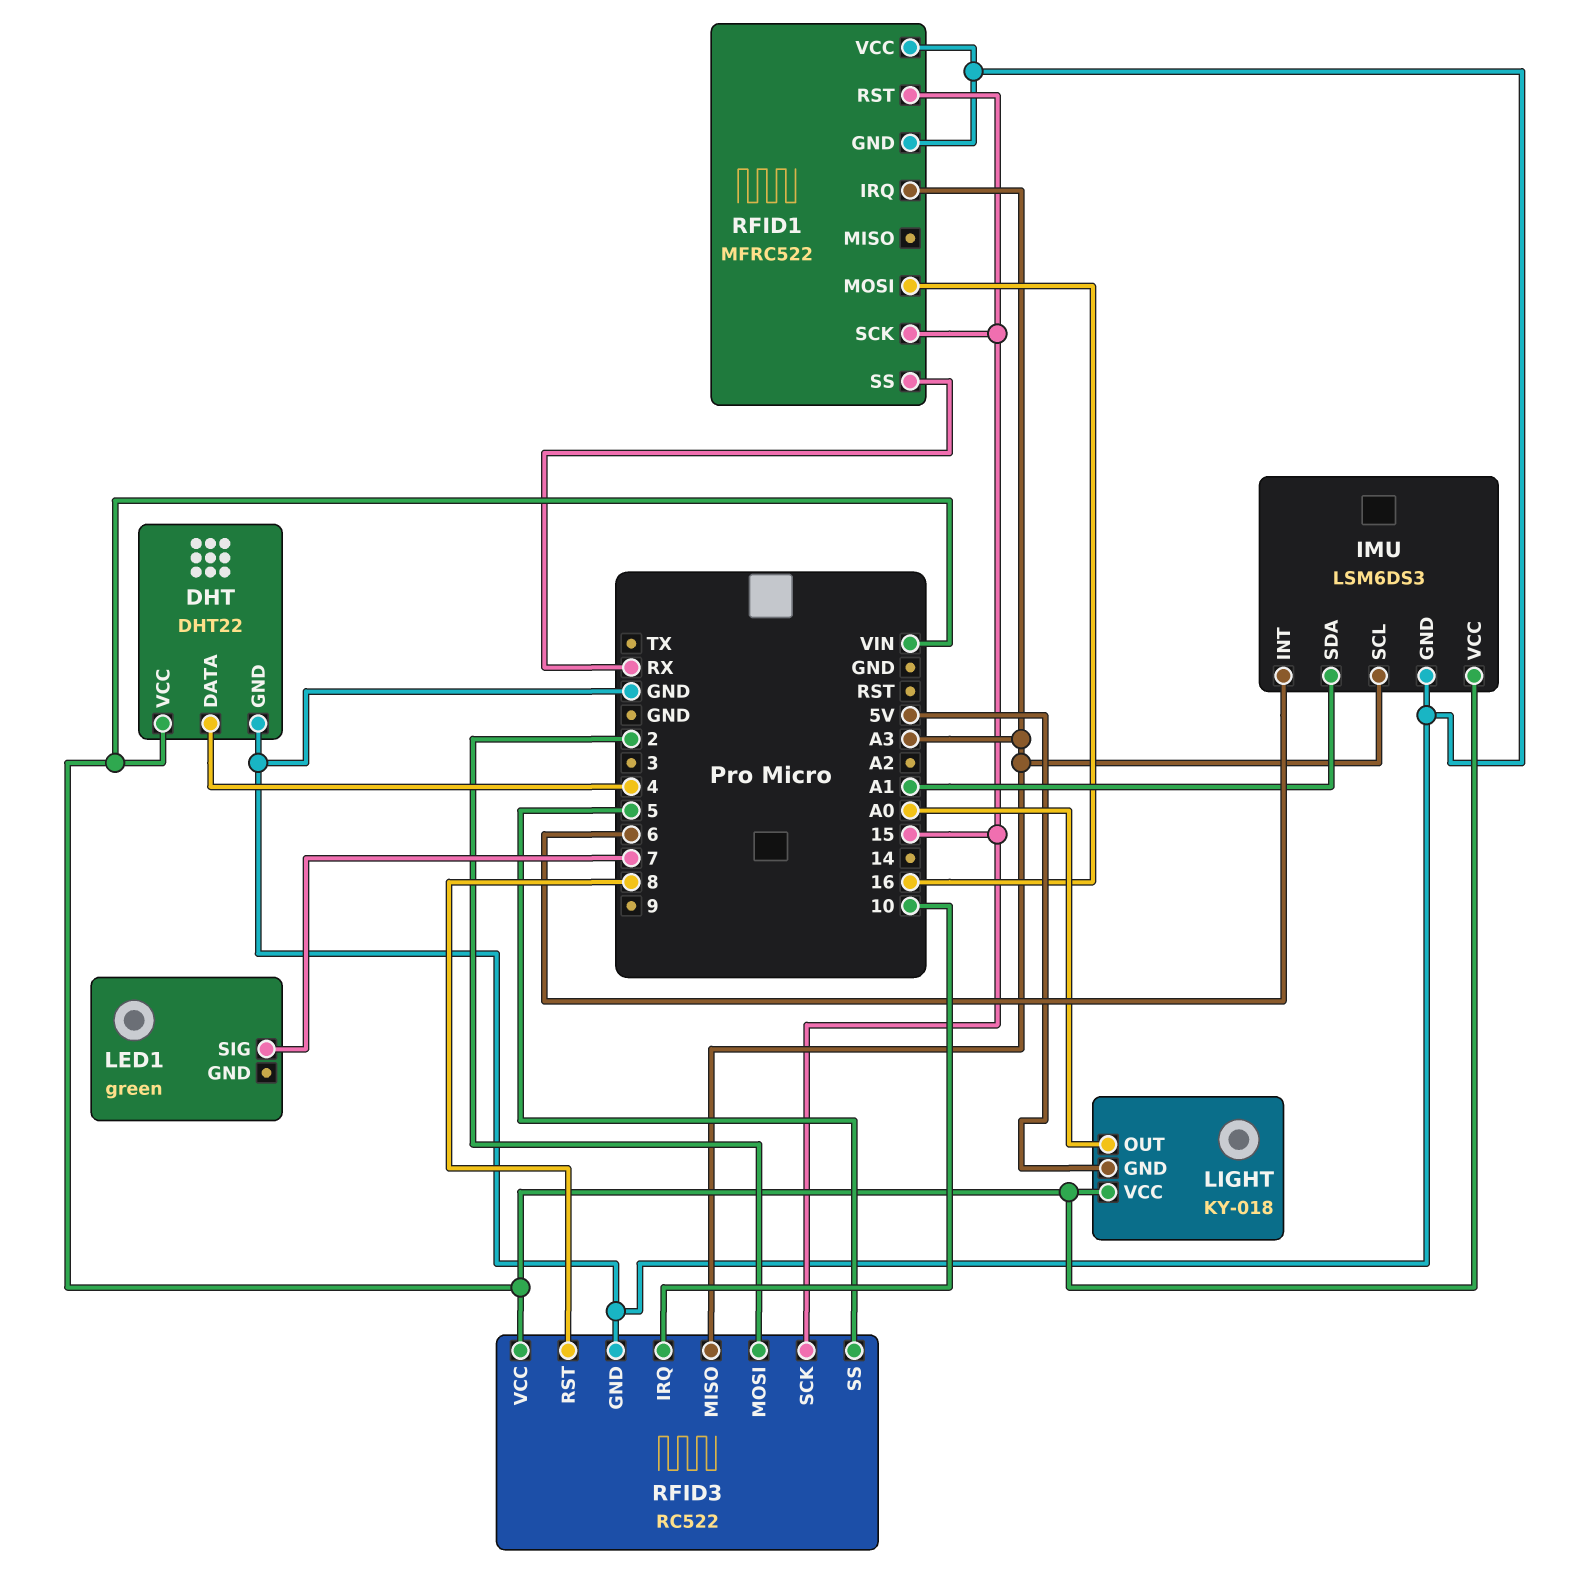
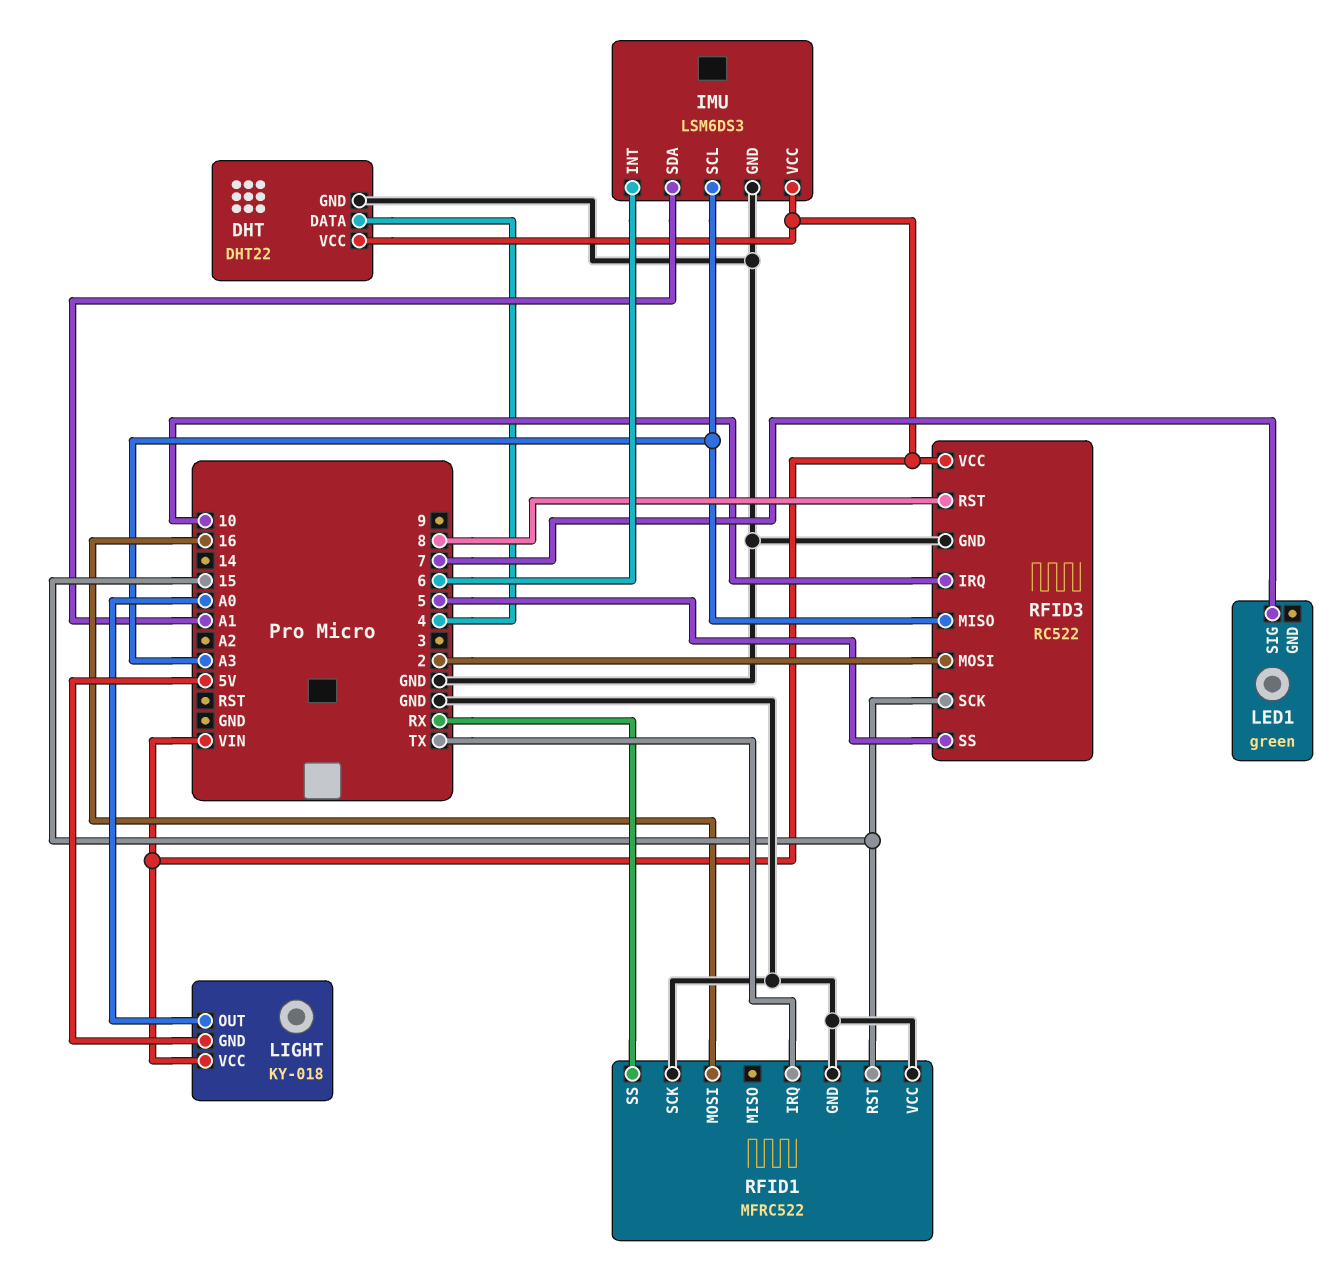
RFID1 pin IRQ: A3 -> TX
RFID1 pin SCK: 15 -> GND

